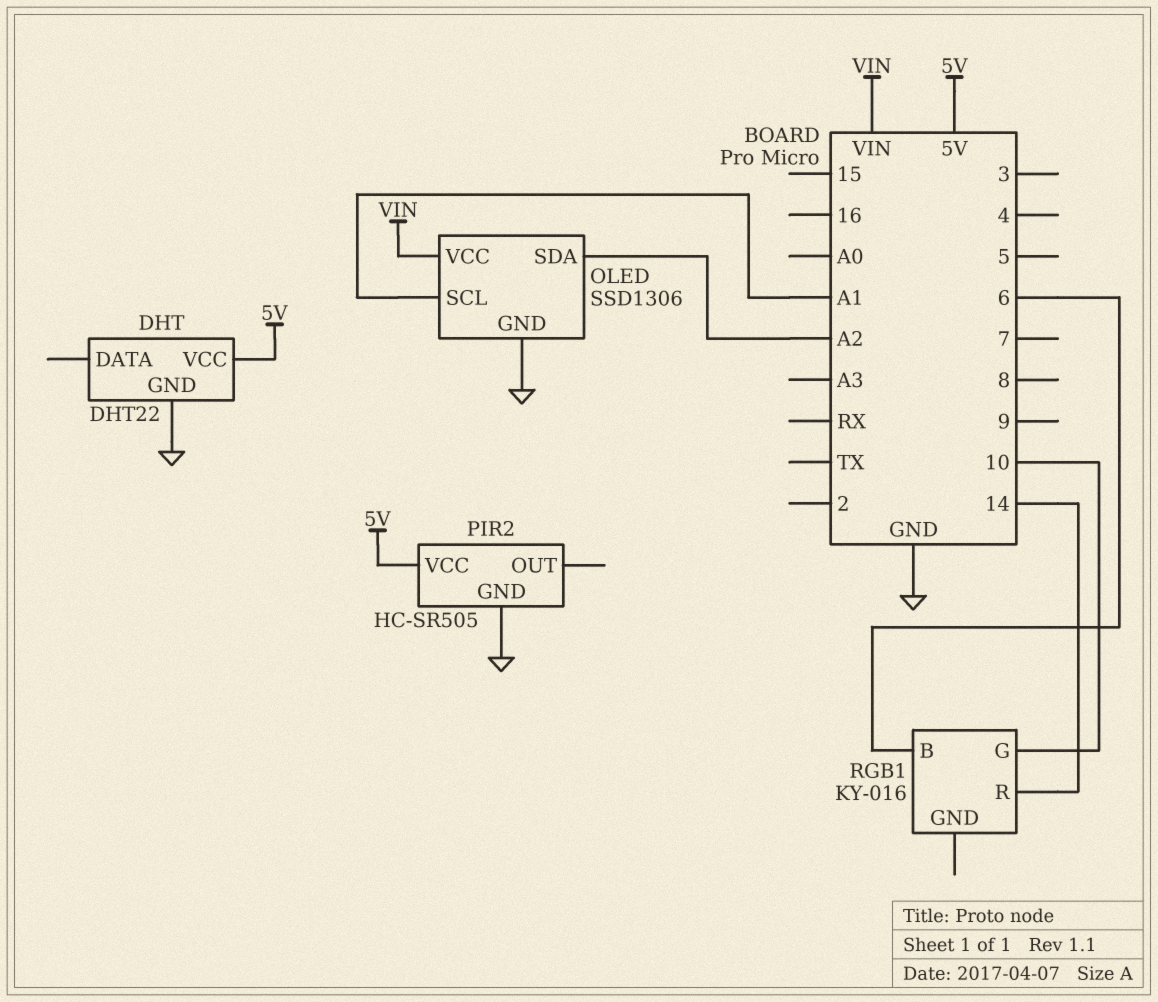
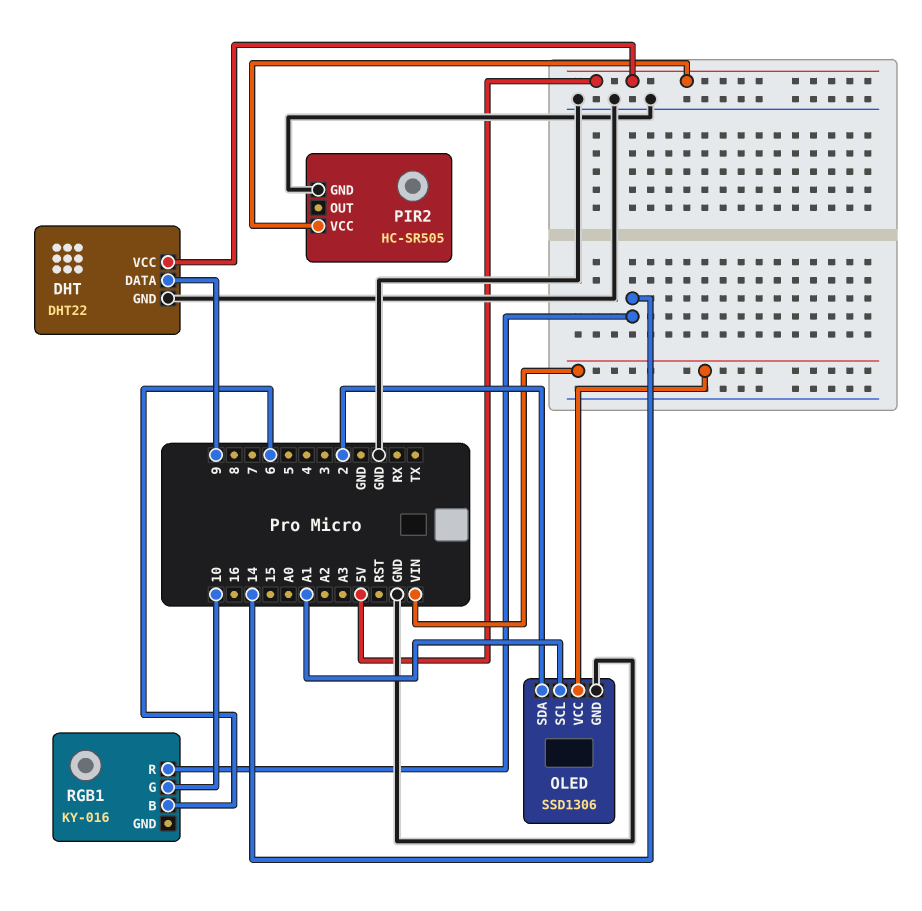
DHT pin DATA: none -> 9
OLED pin SDA: A2 -> 2

